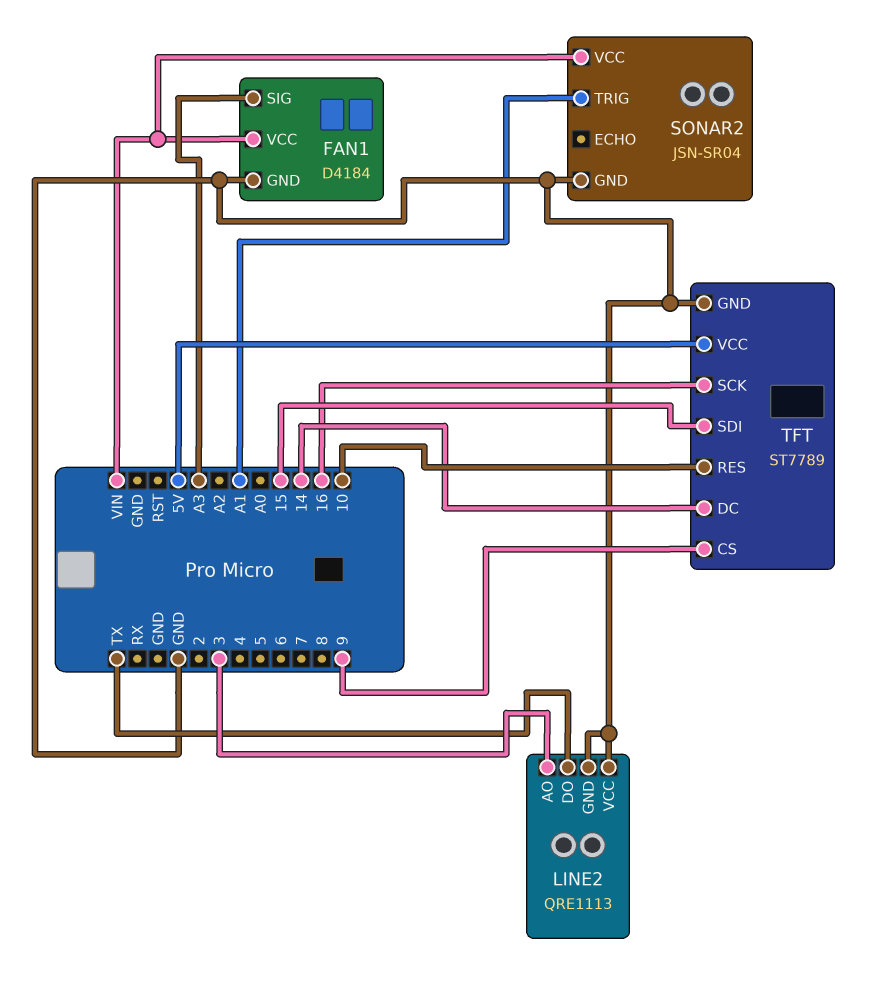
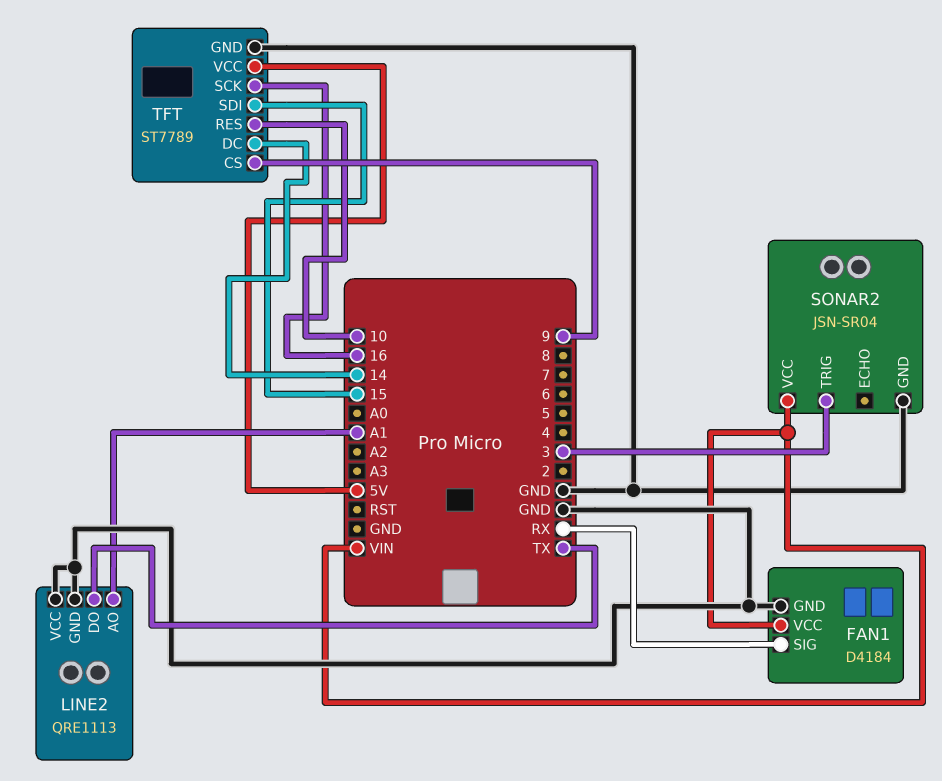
FAN1 pin SIG: A3 -> RX
LINE2 pin AO: 3 -> A1
SONAR2 pin TRIG: A1 -> 3

